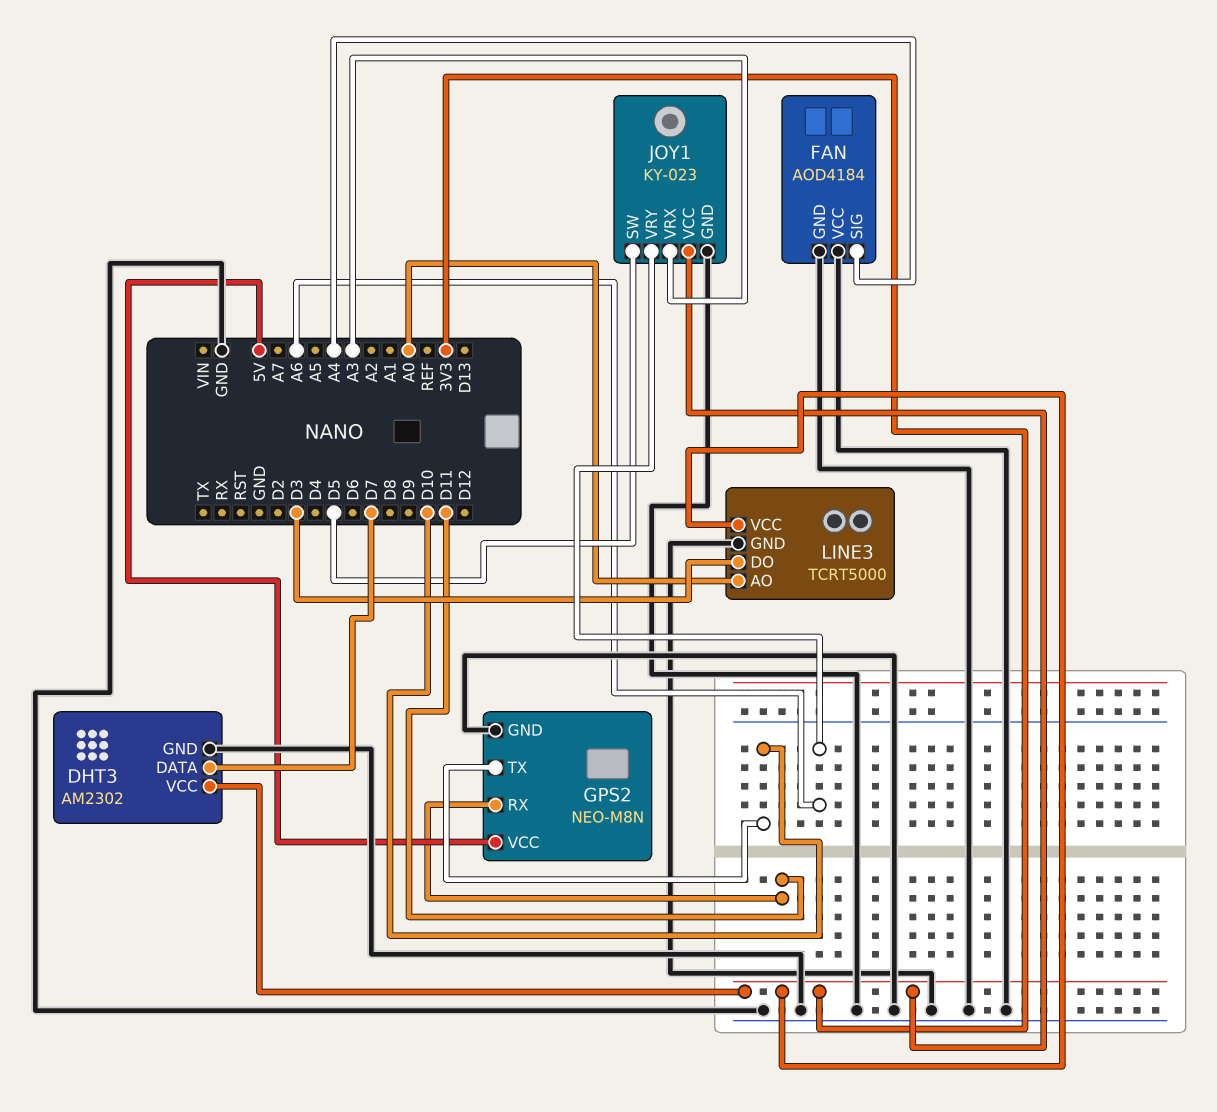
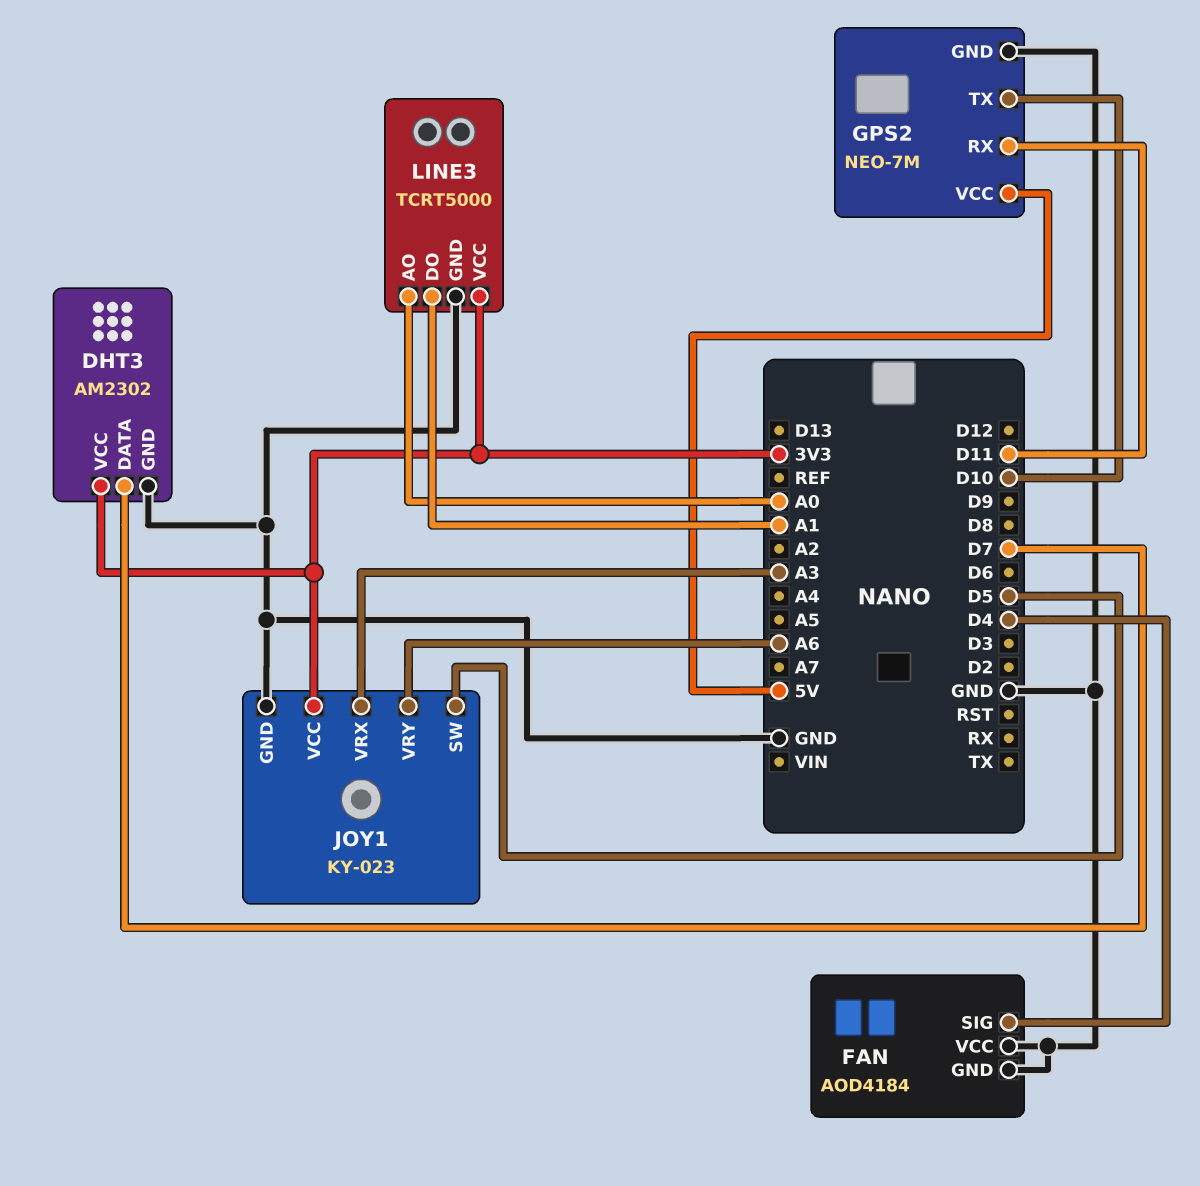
FAN pin SIG: A4 -> D4
GPS2: NEO-M8N -> NEO-7M
LINE3 pin DO: D3 -> A1

